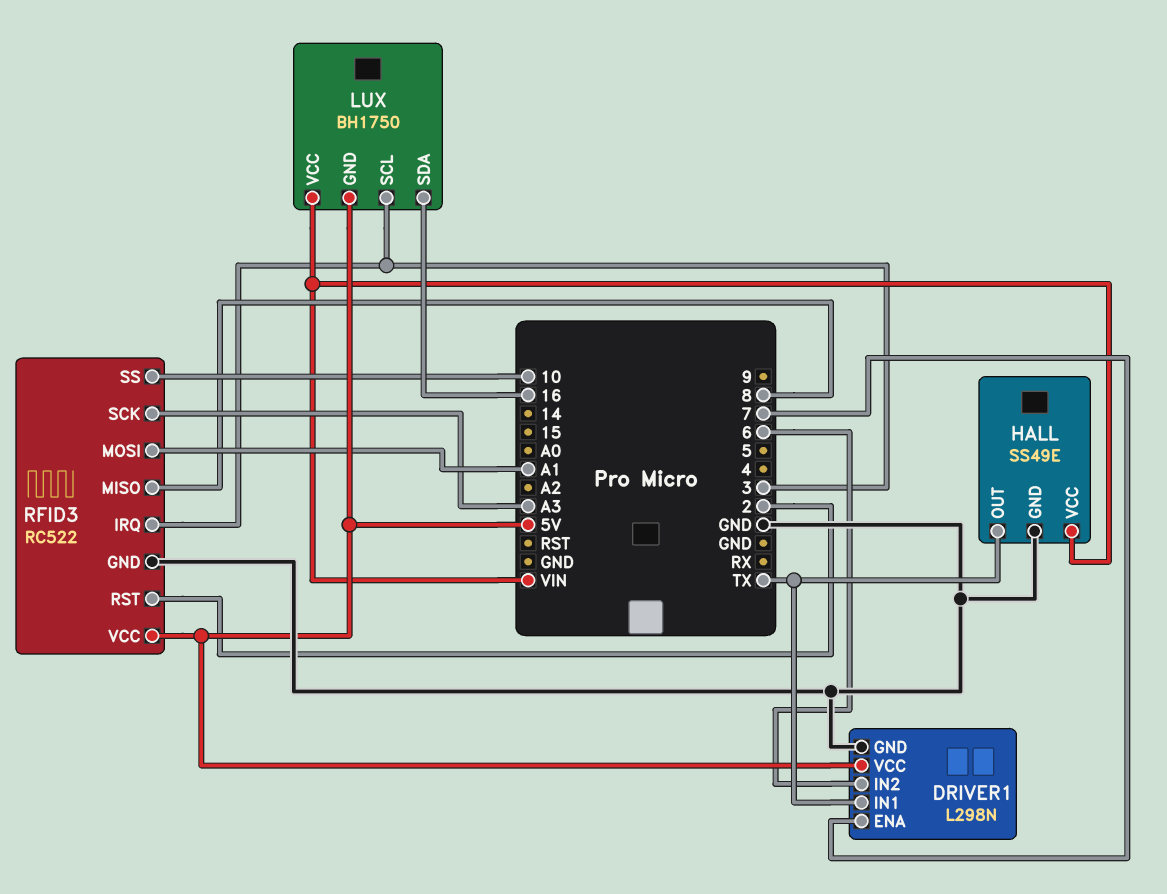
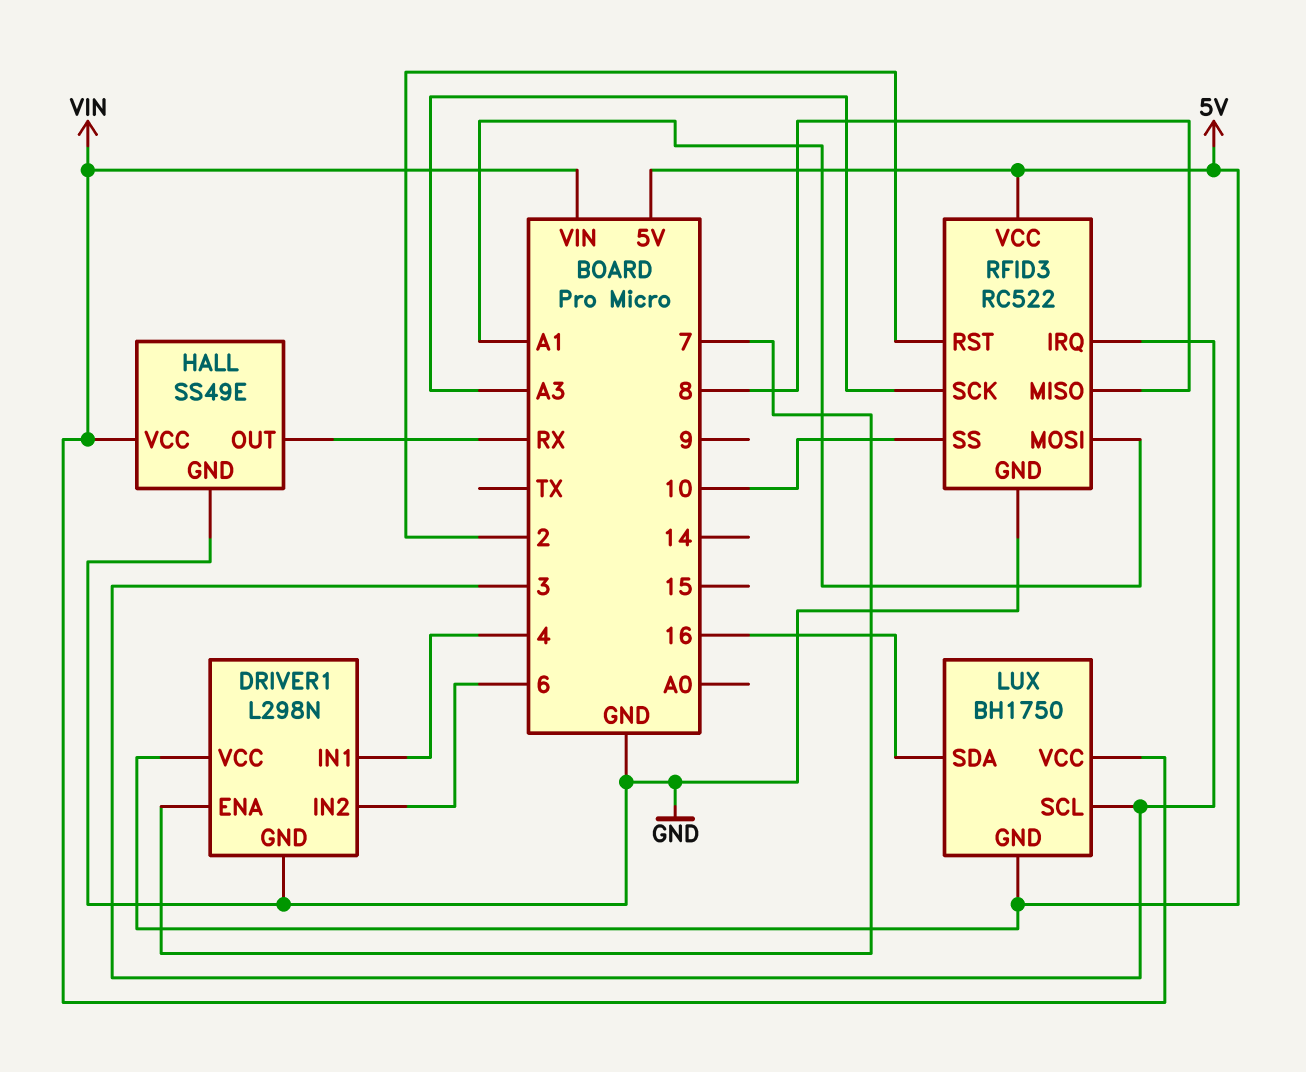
DRIVER1 pin IN1: TX -> 4
HALL pin OUT: TX -> RX

